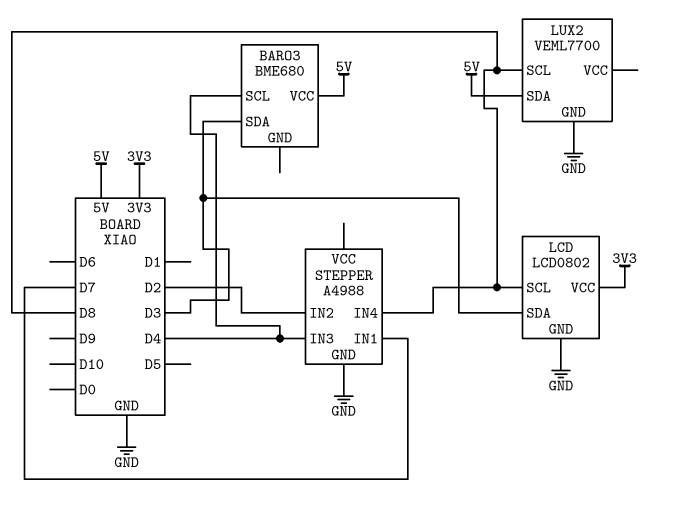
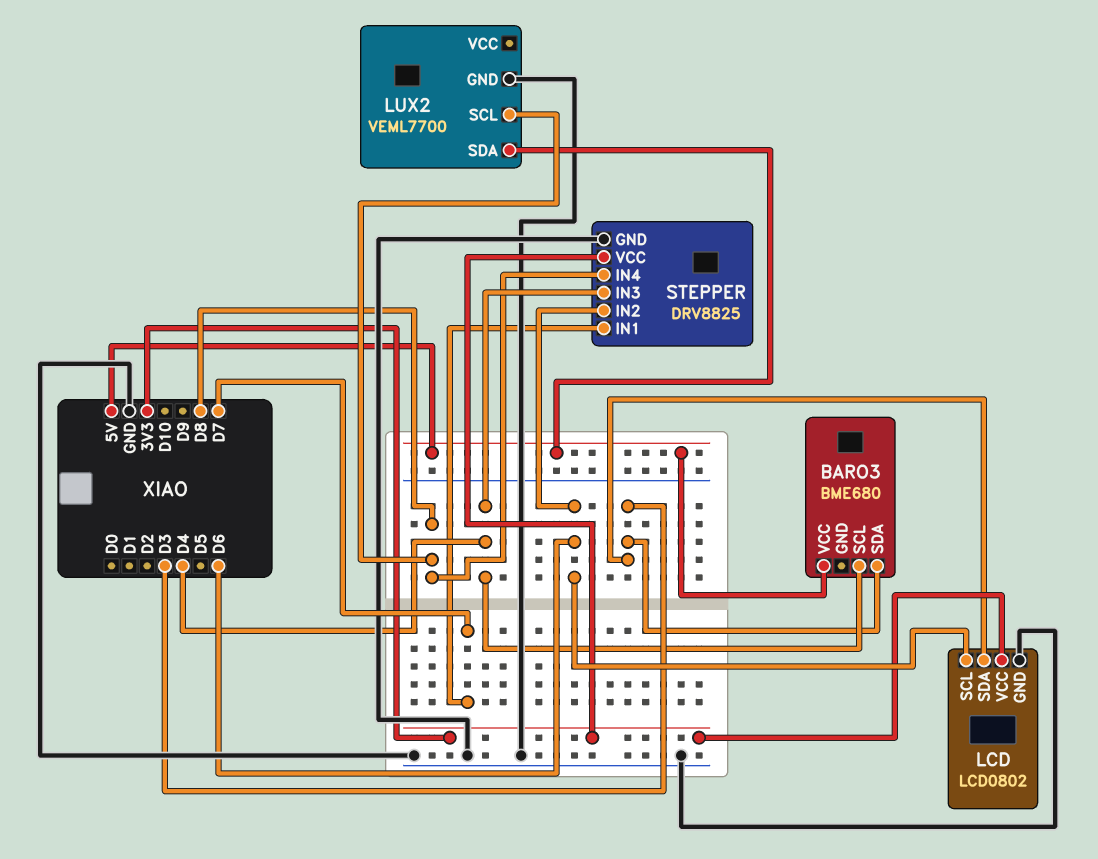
LCD pin SCL: D8 -> D6
STEPPER: A4988 -> DRV8825
STEPPER pin IN2: D2 -> D6
STEPPER pin VCC: none -> 3V3

